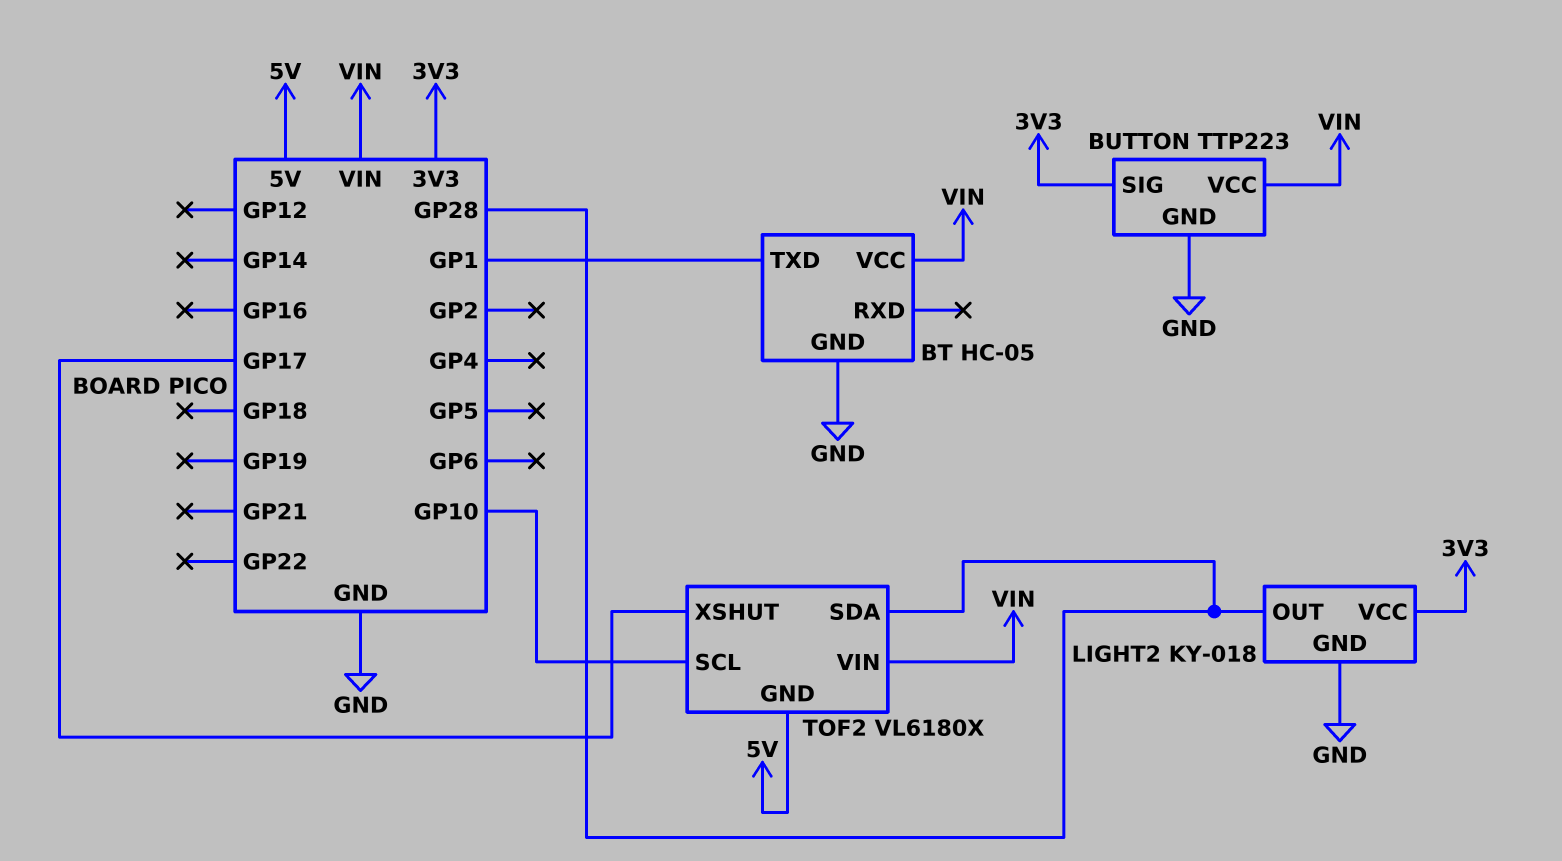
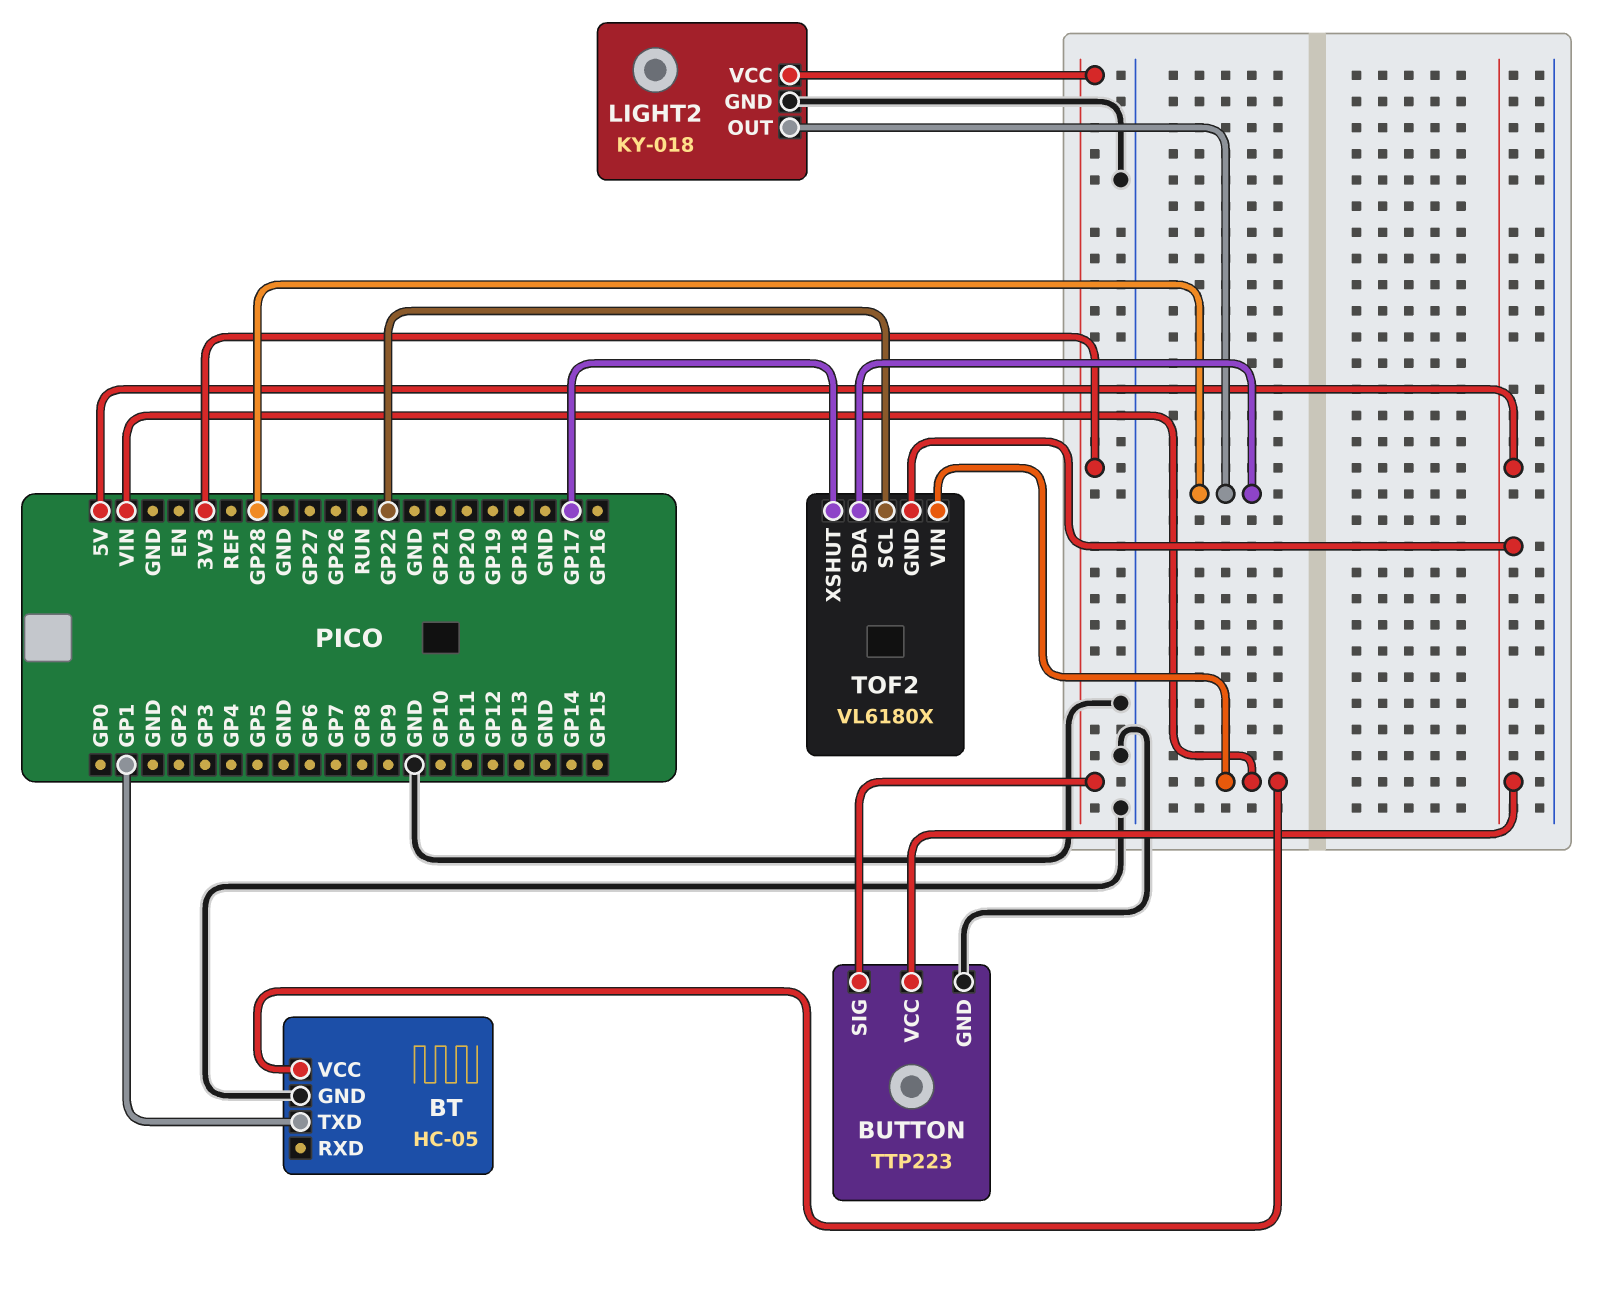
BUTTON pin VCC: VIN -> 5V
TOF2 pin SCL: GP10 -> GP22

